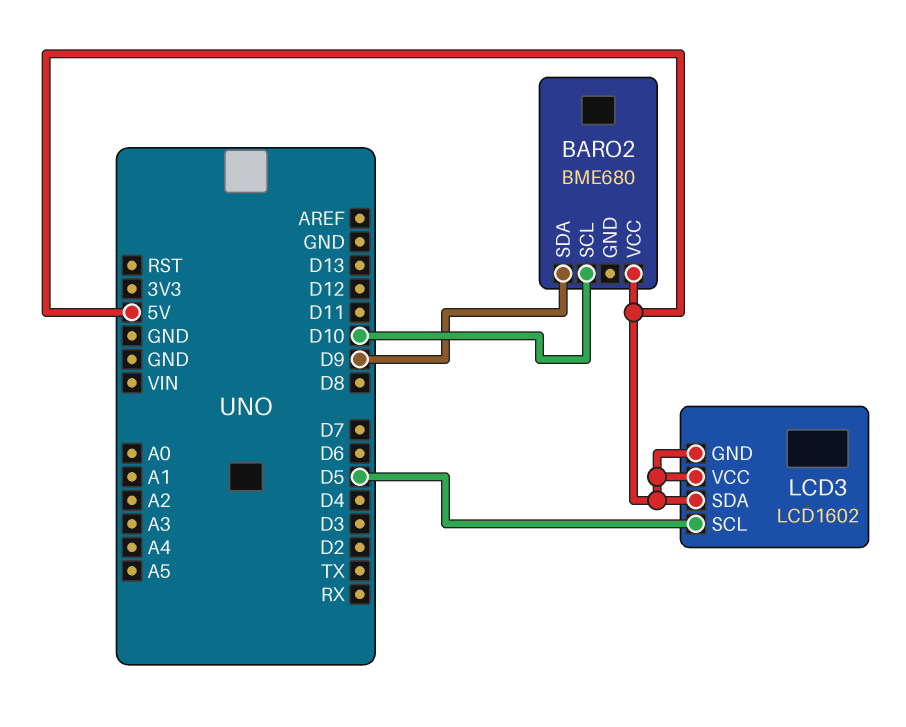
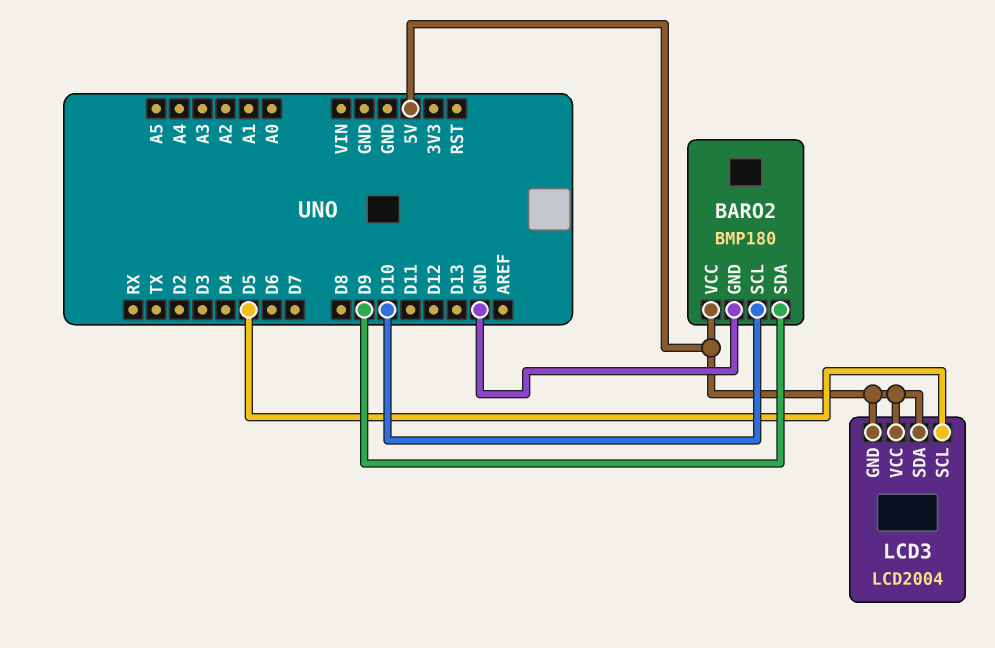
BARO2: BME680 -> BMP180
BARO2 pin GND: none -> GND
LCD3: LCD1602 -> LCD2004

